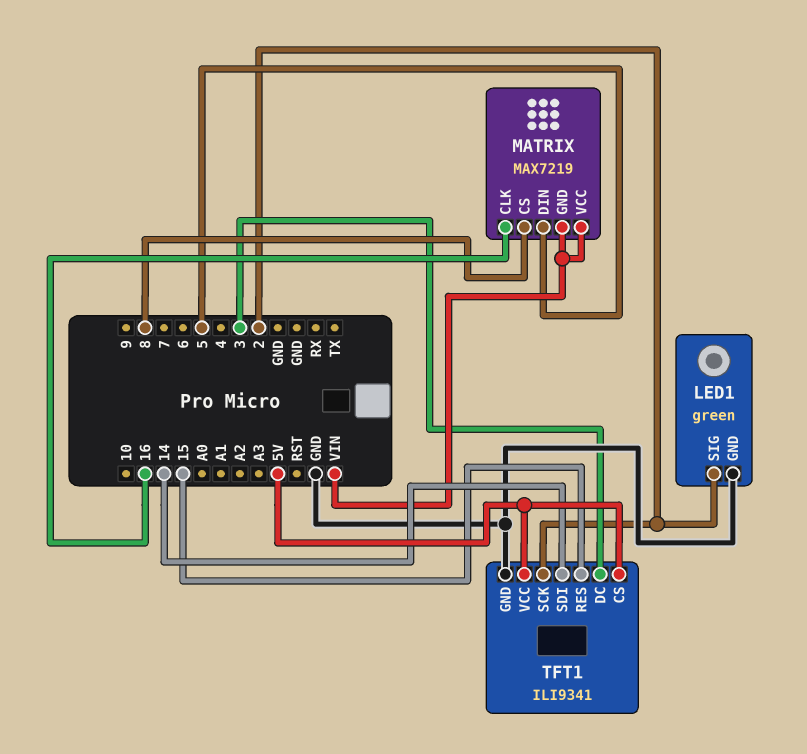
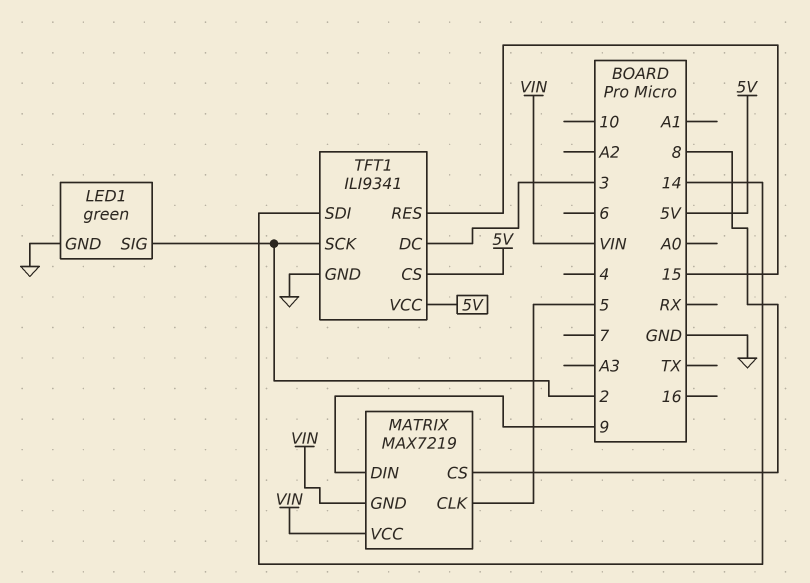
MATRIX pin CLK: 16 -> 5
MATRIX pin DIN: 5 -> 9

